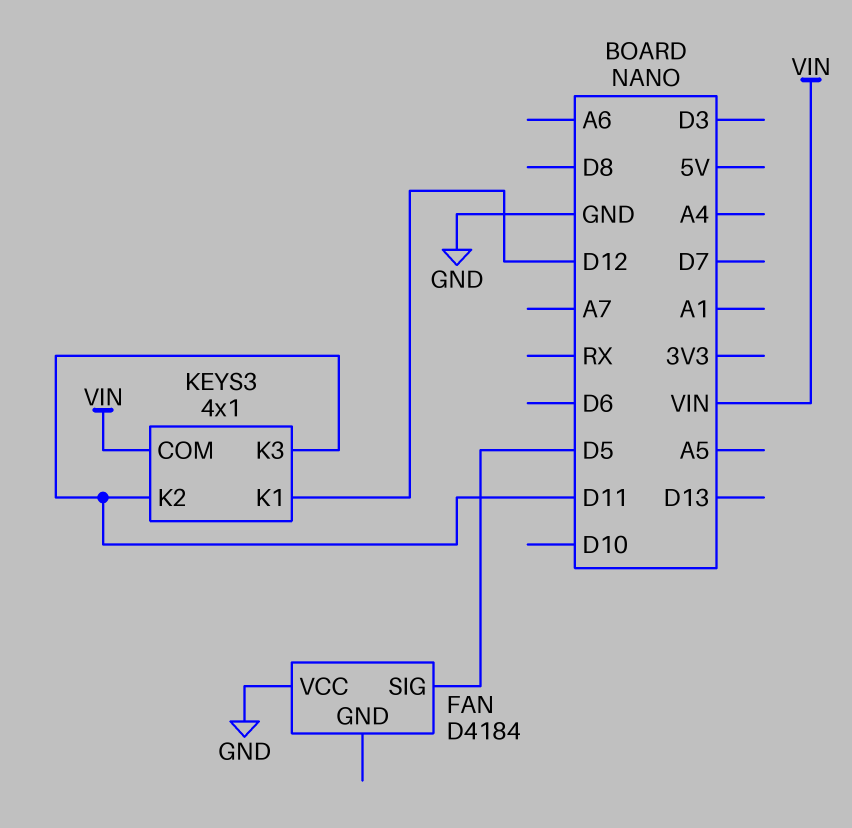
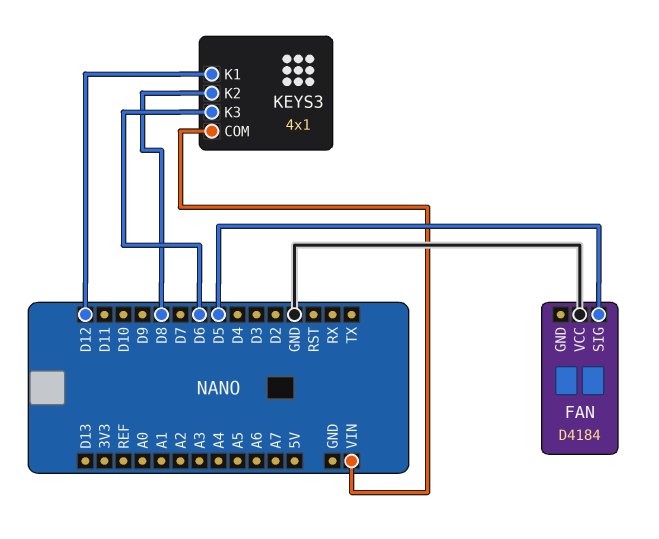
KEYS3 pin K2: D11 -> D8
KEYS3 pin K3: D11 -> D6

